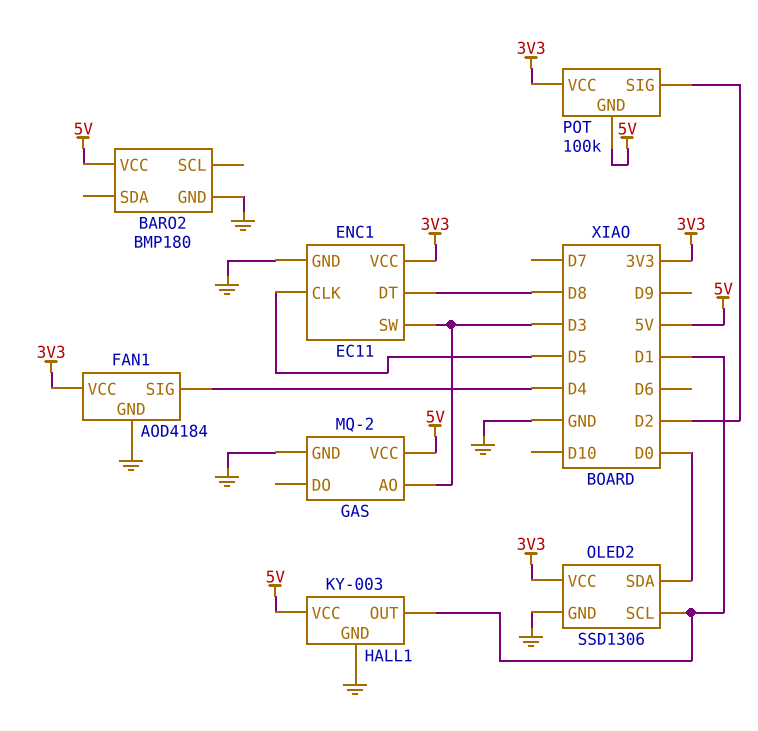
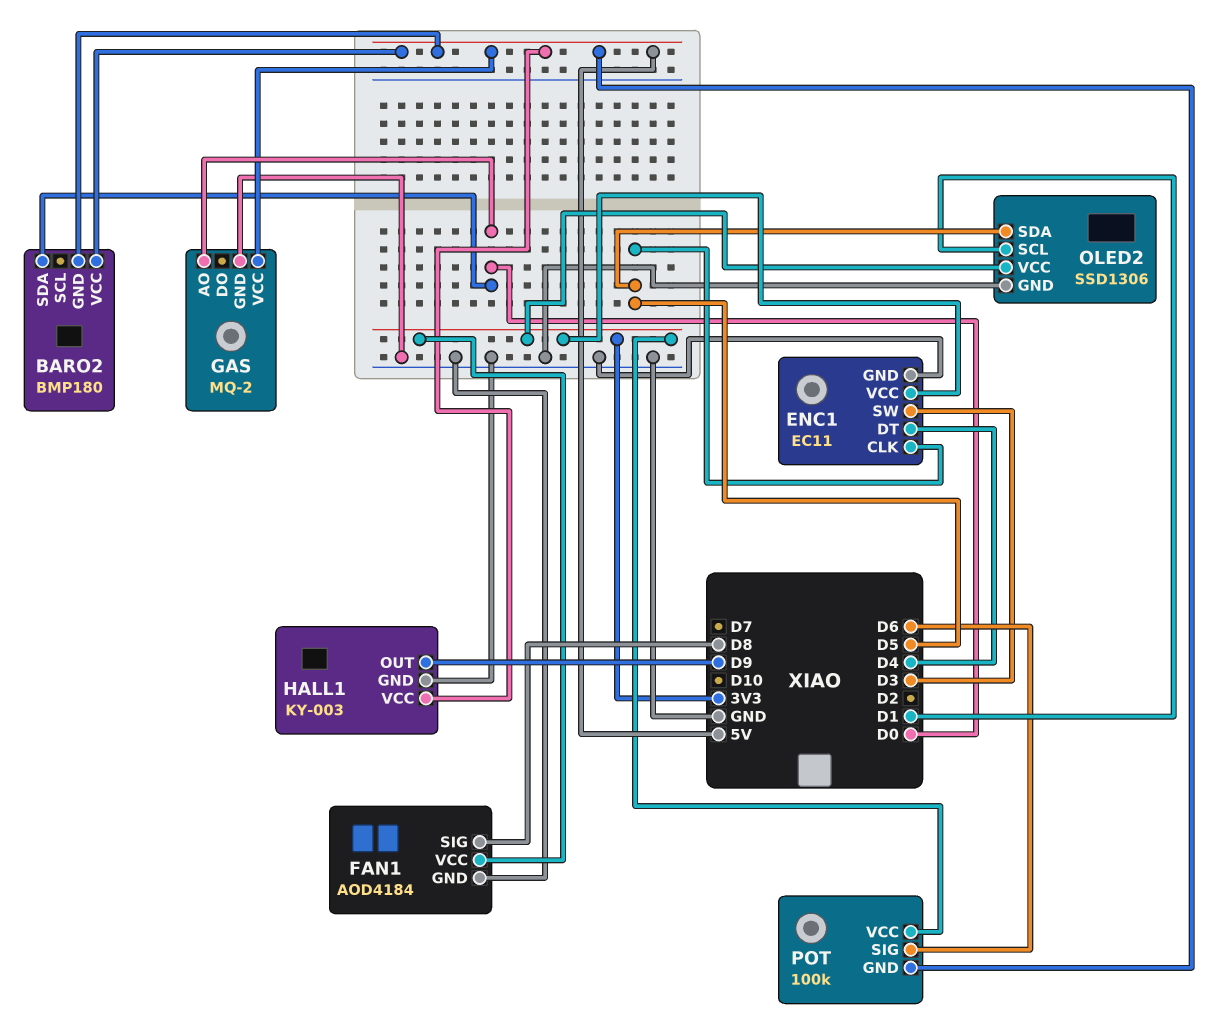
BARO2 pin GND: GND -> 5V
BARO2 pin SDA: none -> D0
ENC1 pin DT: D8 -> D4
FAN1 pin SIG: D4 -> D8
GAS pin AO: D3 -> D0
HALL1 pin OUT: D1 -> D9
OLED2 pin SDA: D0 -> D5
POT pin SIG: D2 -> D6

